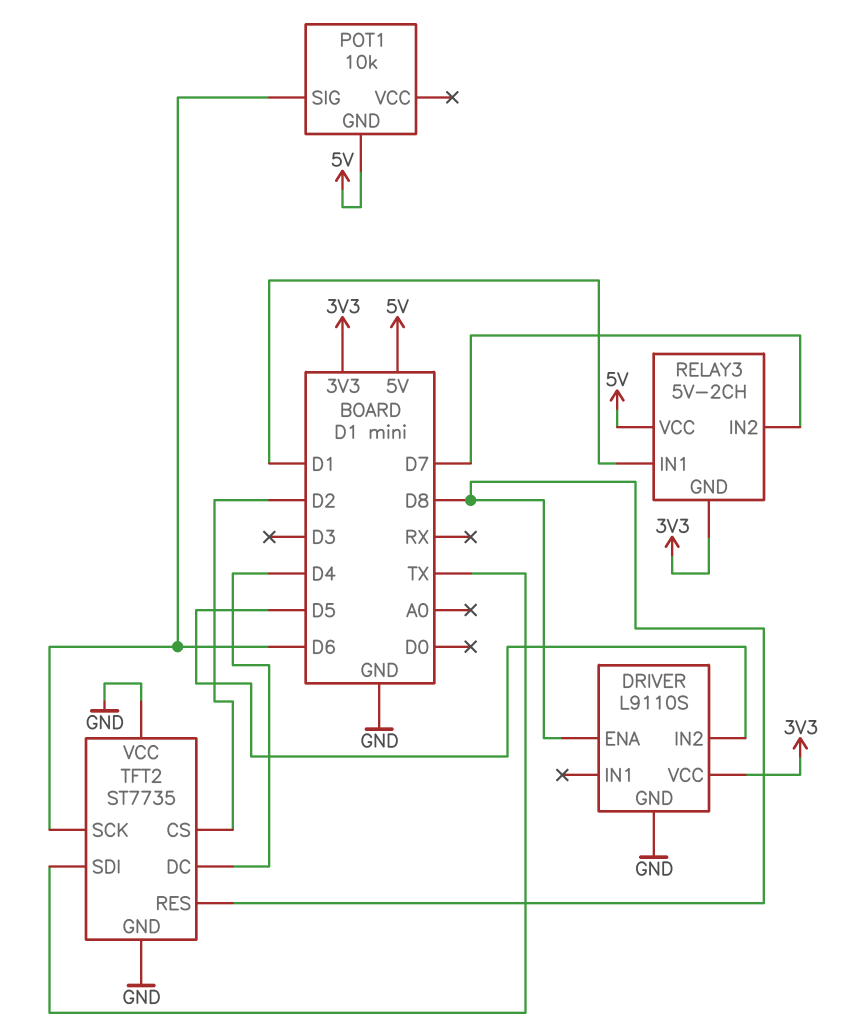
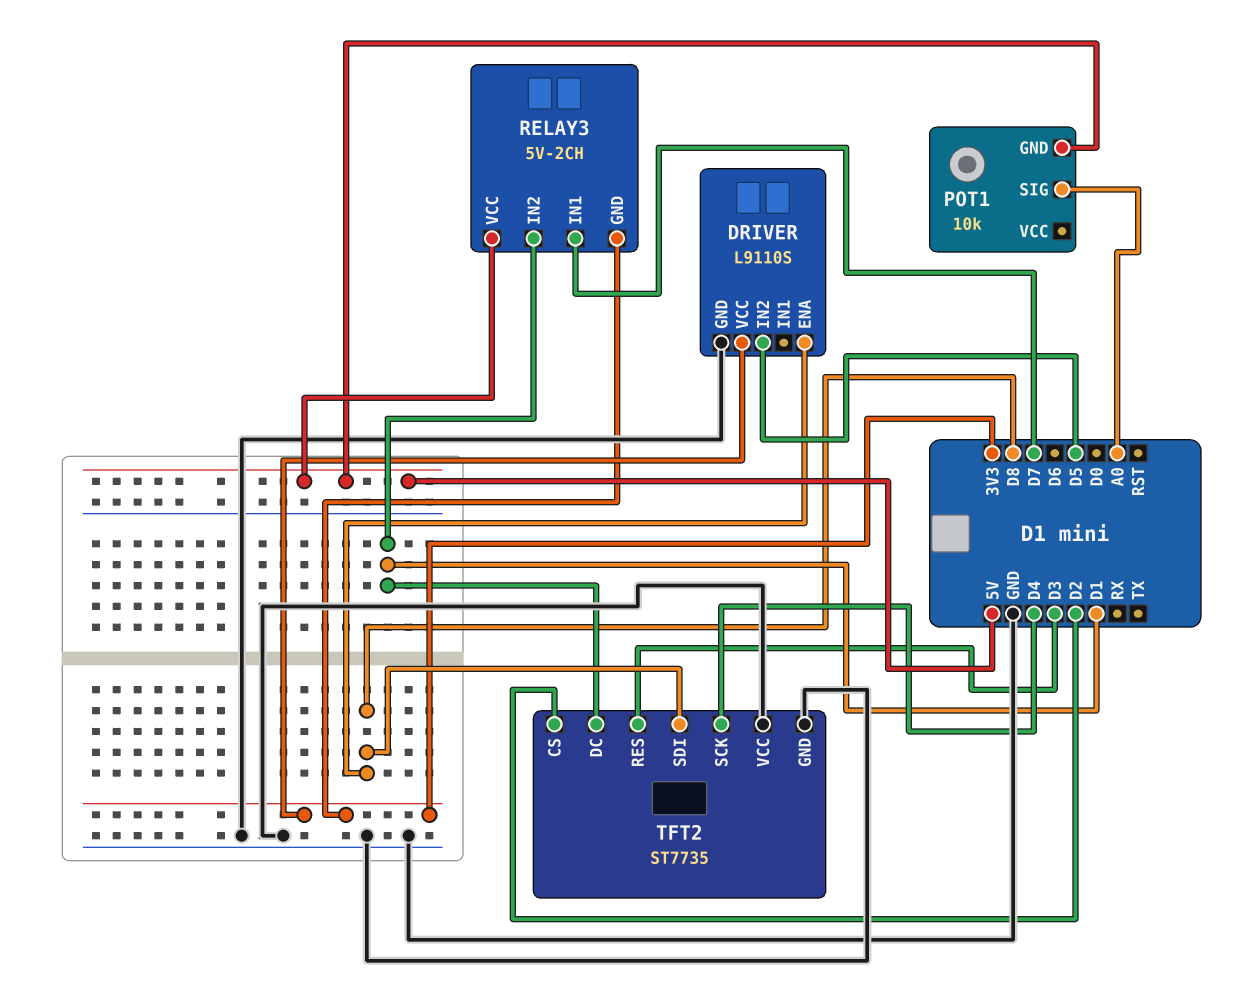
POT1 pin SIG: D6 -> A0
RELAY3 pin IN1: D1 -> D7
RELAY3 pin IN2: D7 -> D1
TFT2 pin DC: D4 -> D1
TFT2 pin RES: D8 -> D3
TFT2 pin SCK: D6 -> D4
TFT2 pin SDI: TX -> D8

